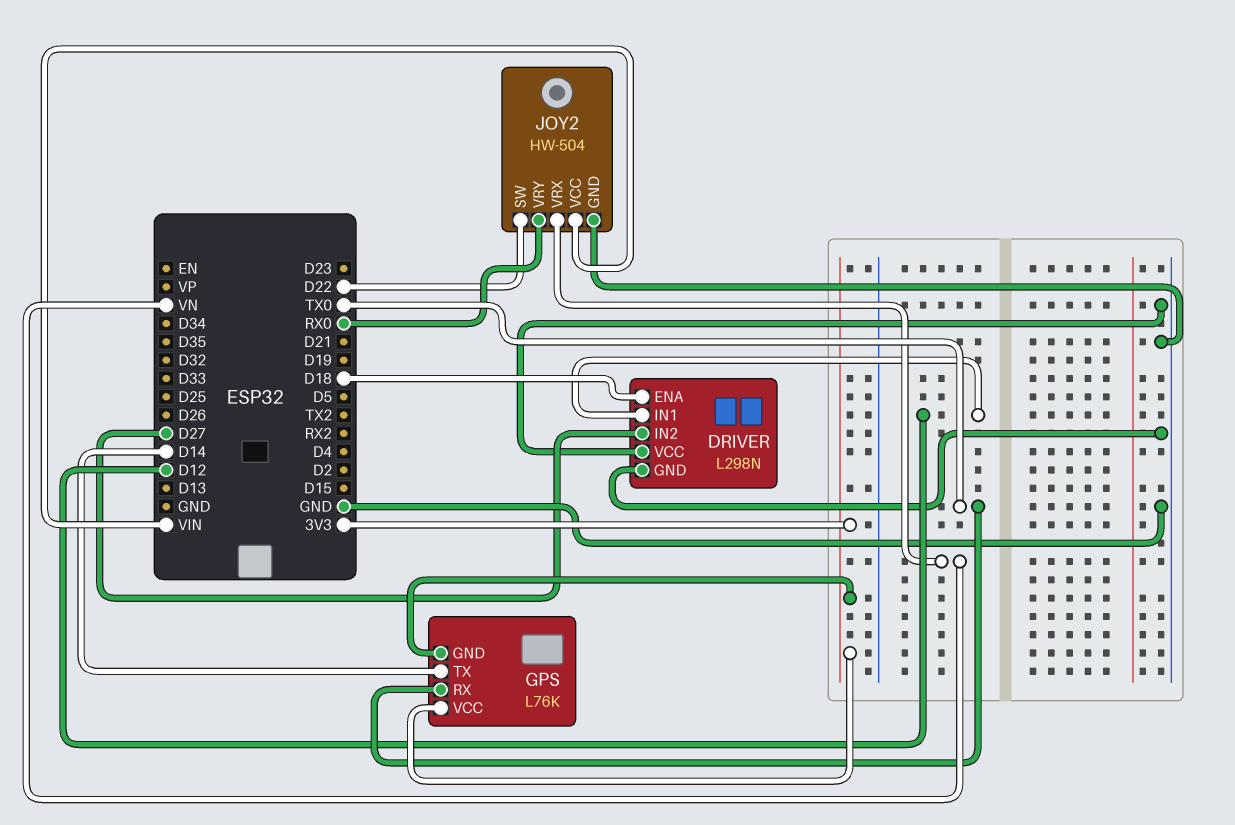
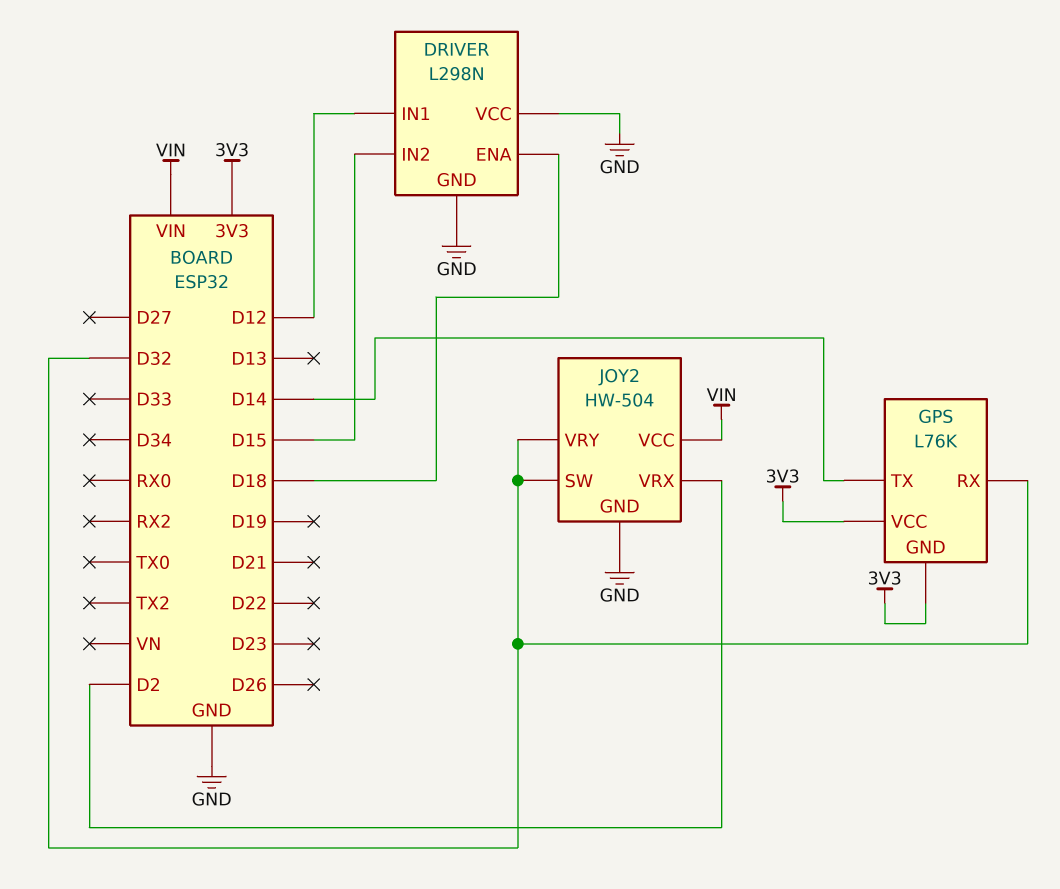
DRIVER pin IN2: D27 -> D15
GPS pin RX: TX0 -> D32
JOY2 pin SW: D22 -> D32
JOY2 pin VRX: VN -> D2
JOY2 pin VRY: RX0 -> D32

